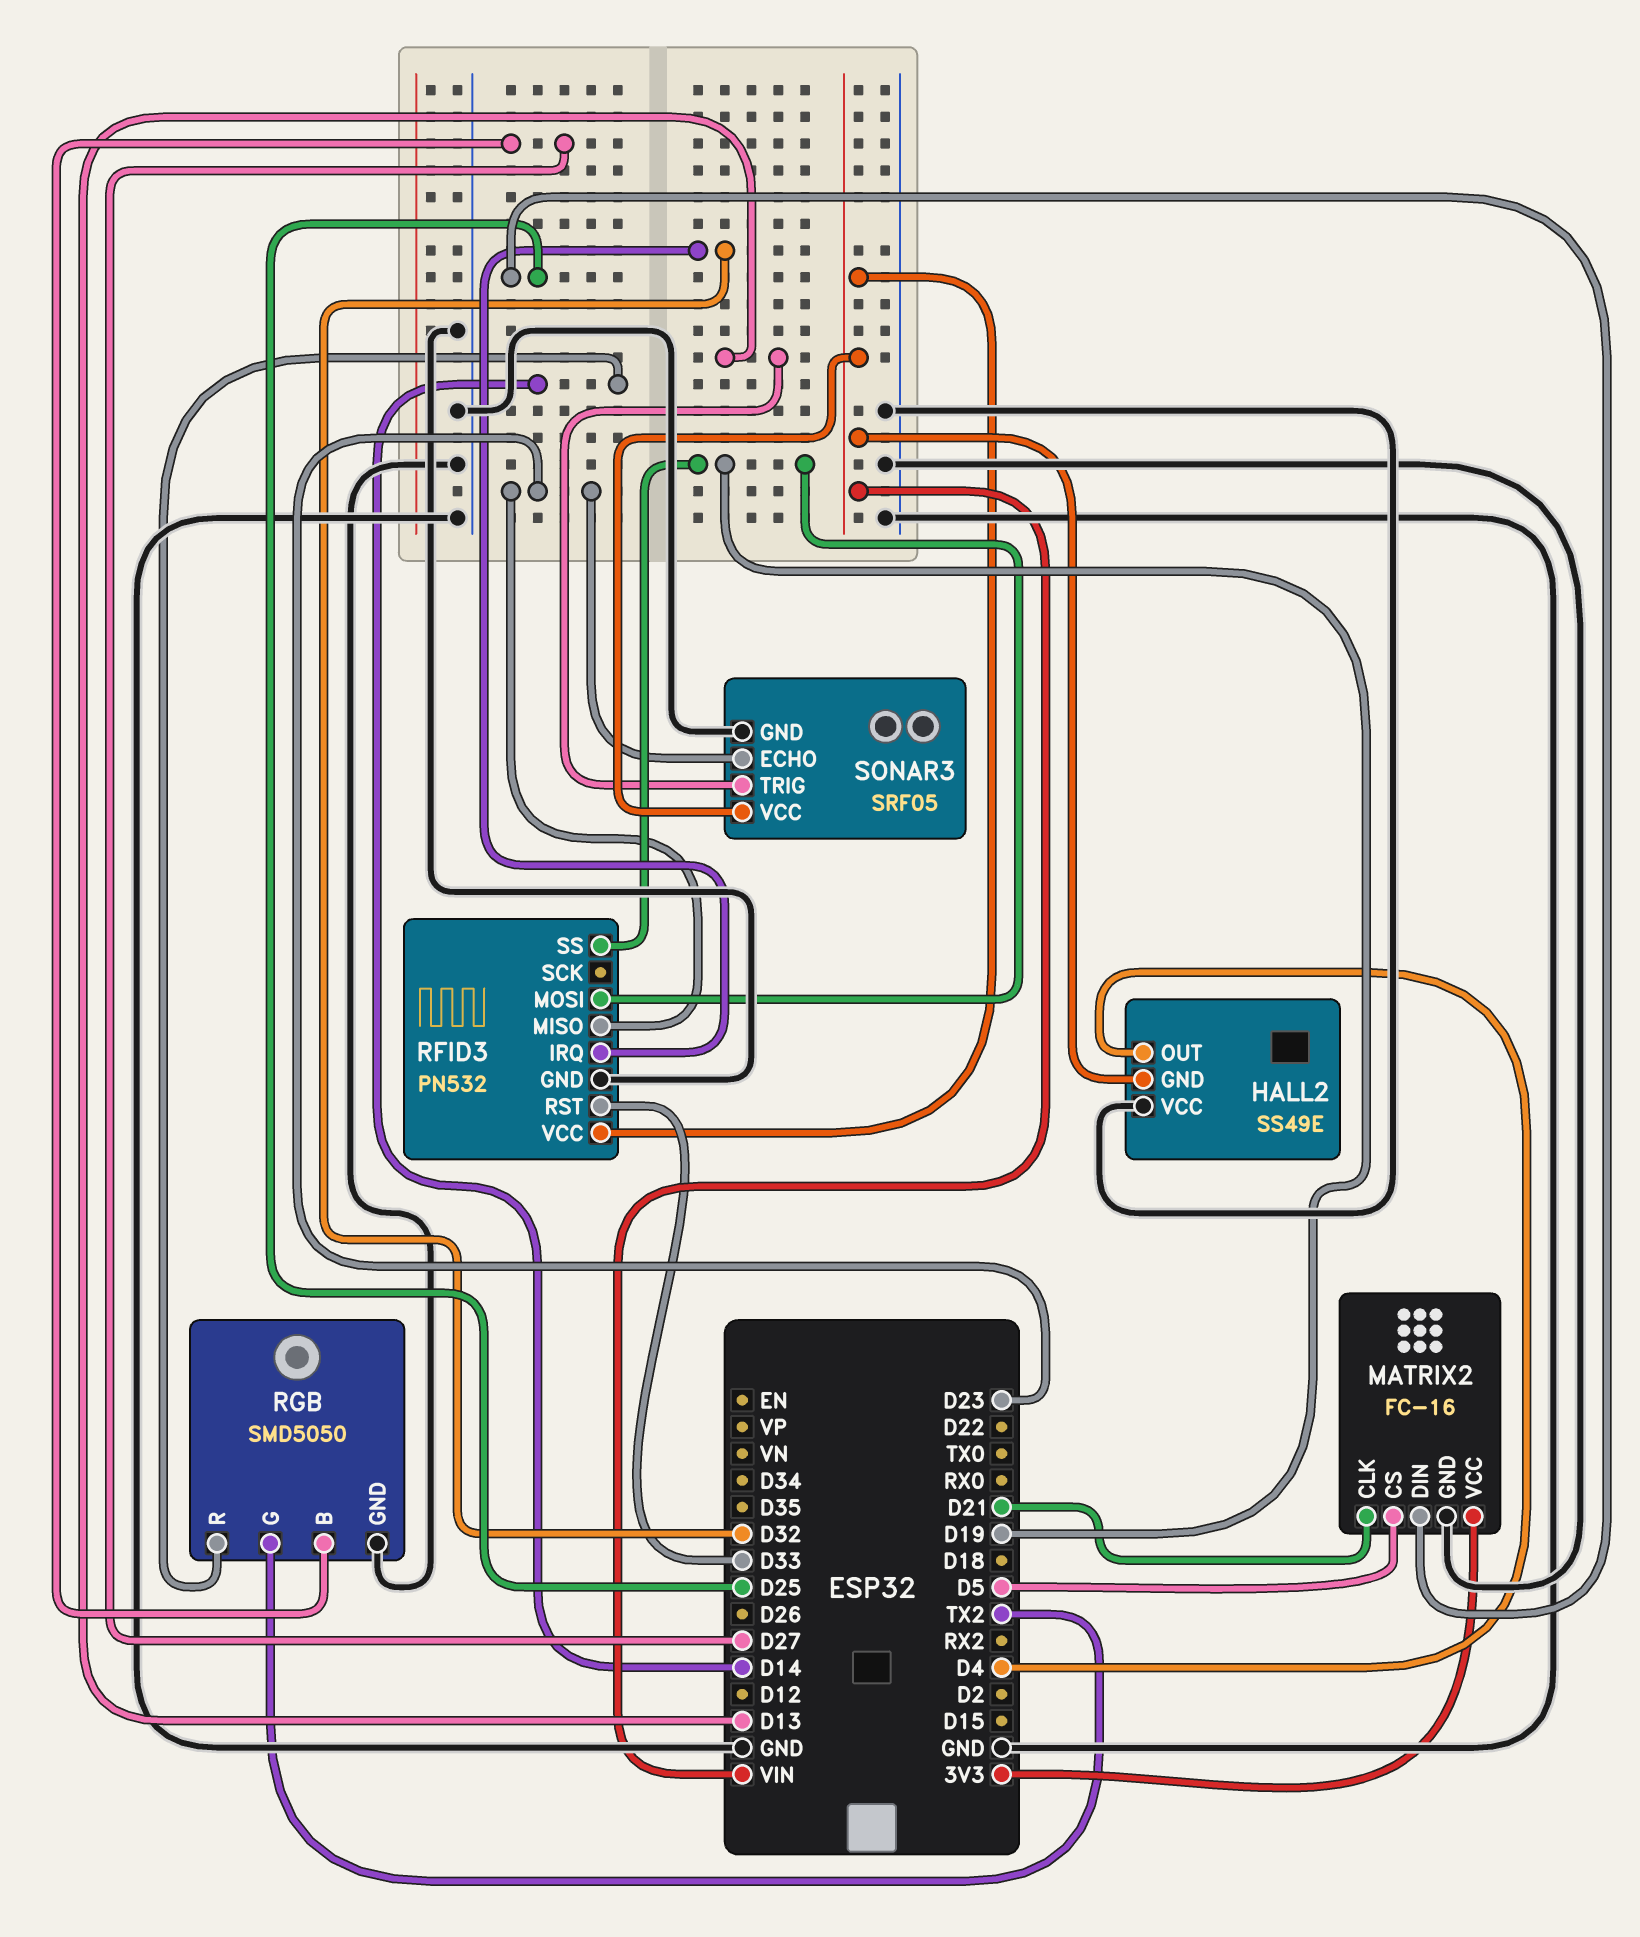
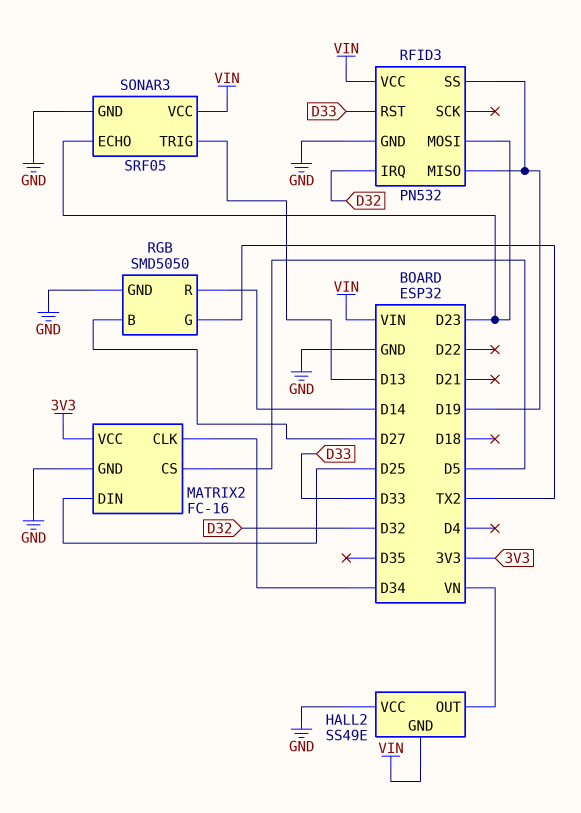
HALL2 pin OUT: D4 -> VN
MATRIX2 pin CLK: D21 -> D34
RFID3 pin MISO: D23 -> D19
RFID3 pin MOSI: D19 -> D23

